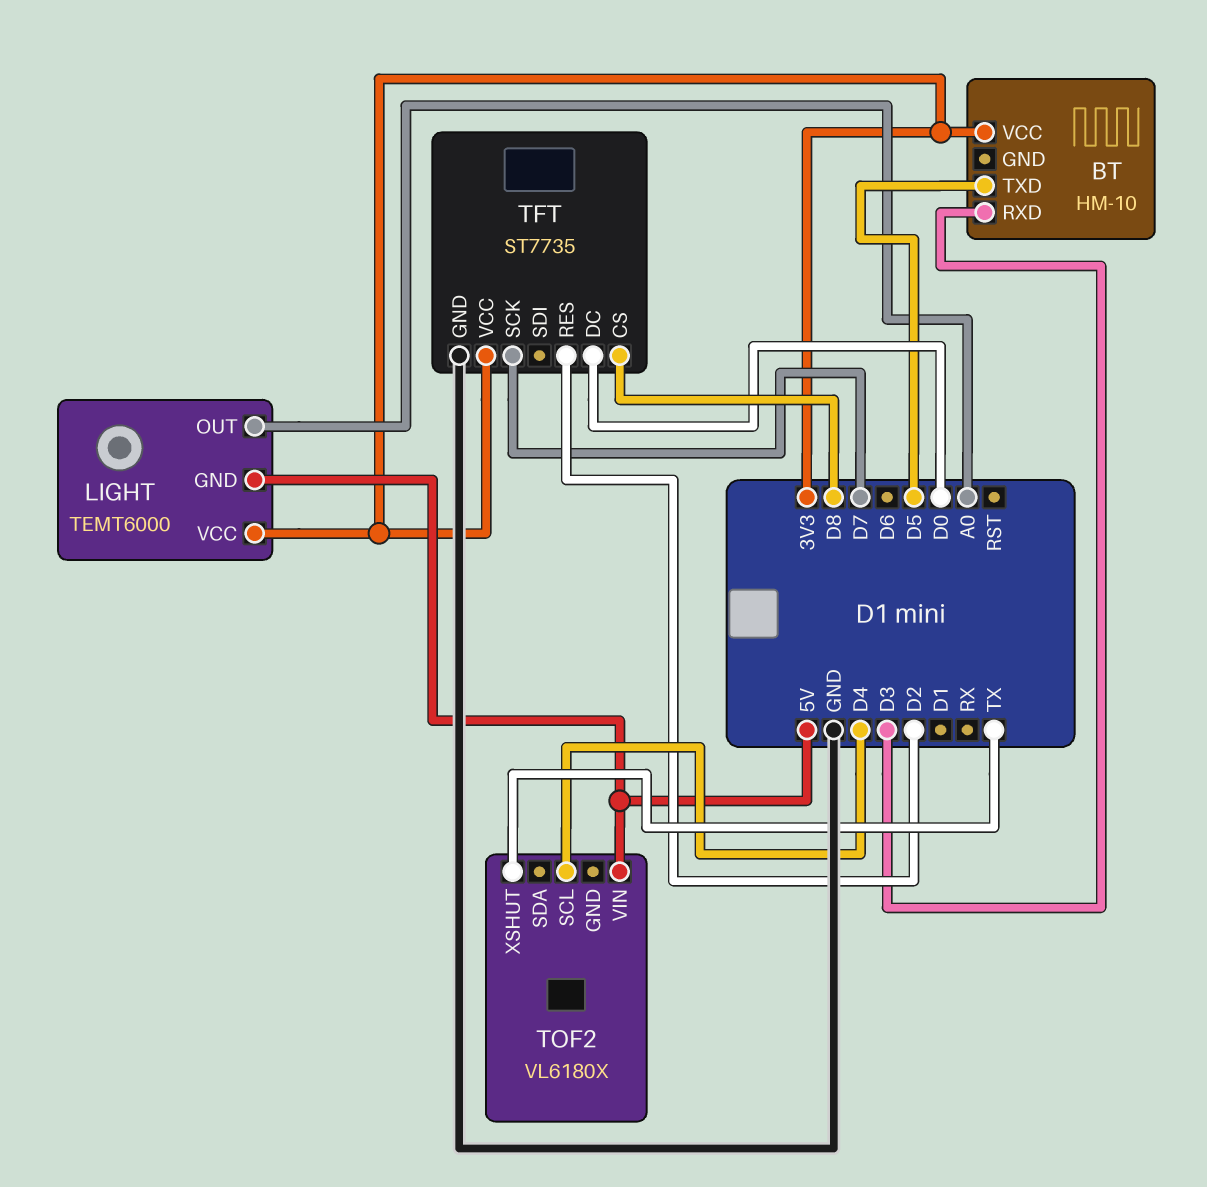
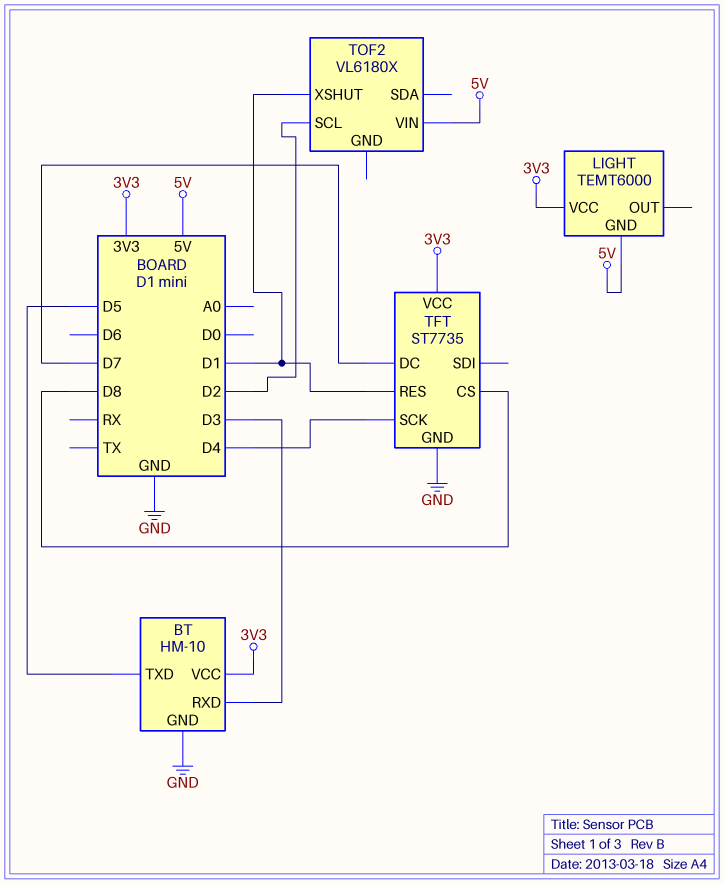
BT pin GND: none -> GND
LIGHT pin OUT: A0 -> none
TFT pin DC: D0 -> D7
TFT pin RES: D2 -> D1
TFT pin SCK: D7 -> D4
TOF2 pin SCL: D4 -> D2
TOF2 pin XSHUT: TX -> D1

